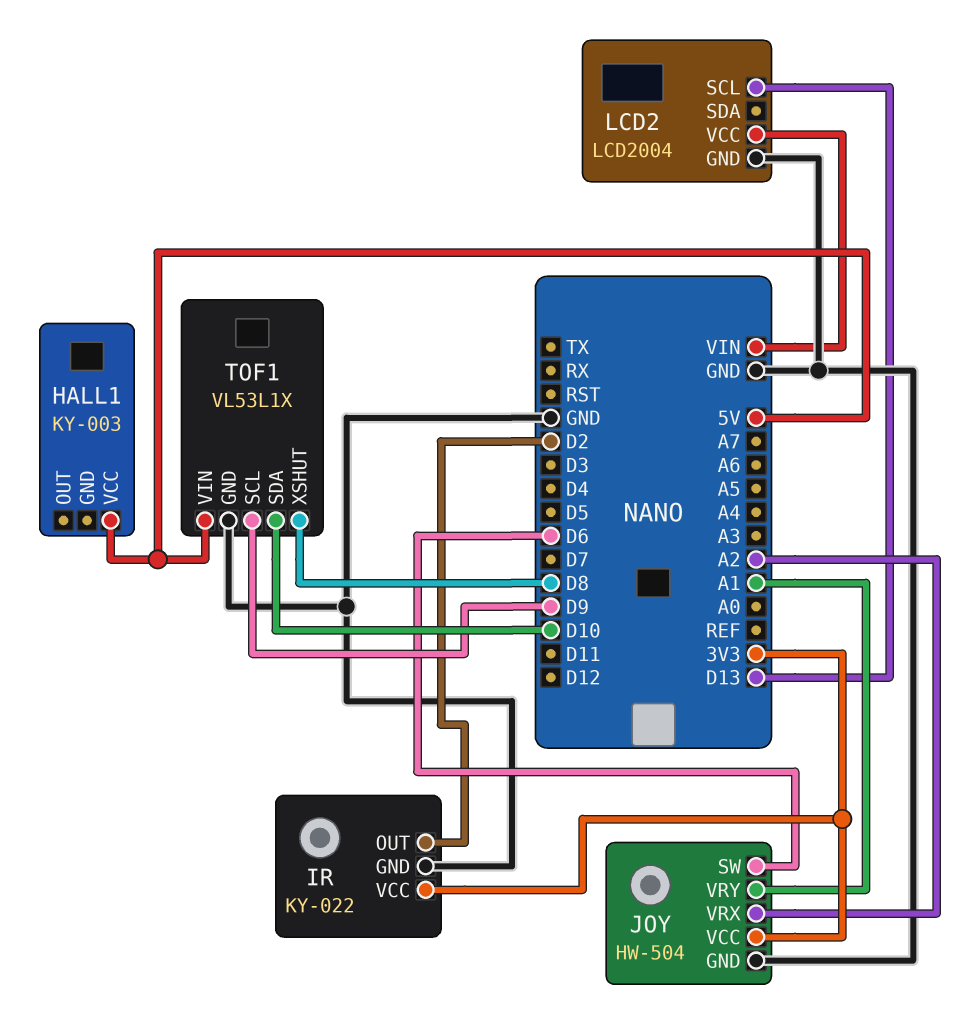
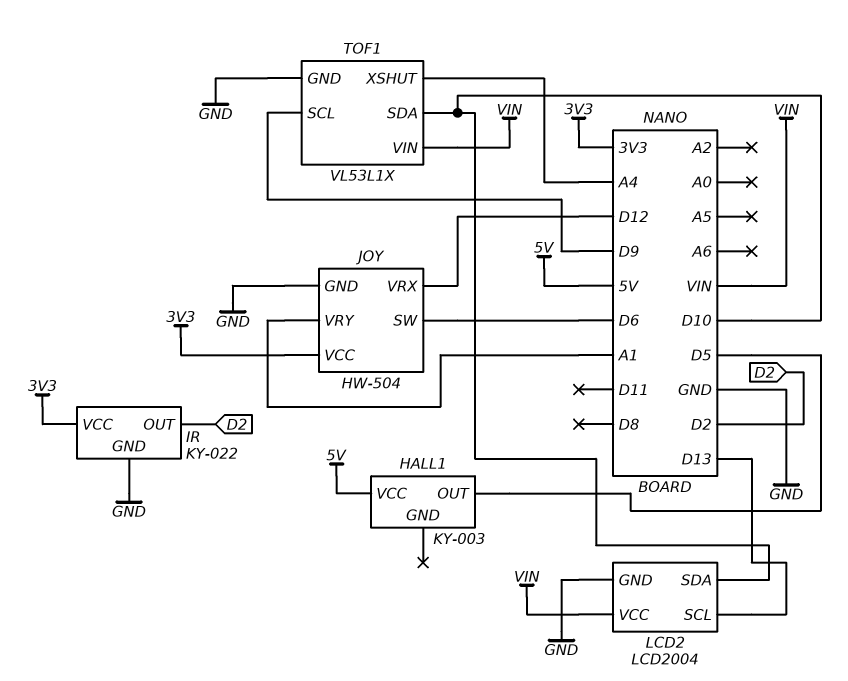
HALL1 pin OUT: none -> D5
JOY pin VRX: A2 -> D12
LCD2 pin SDA: none -> D10
TOF1 pin VIN: 5V -> VIN
TOF1 pin XSHUT: D8 -> A4

